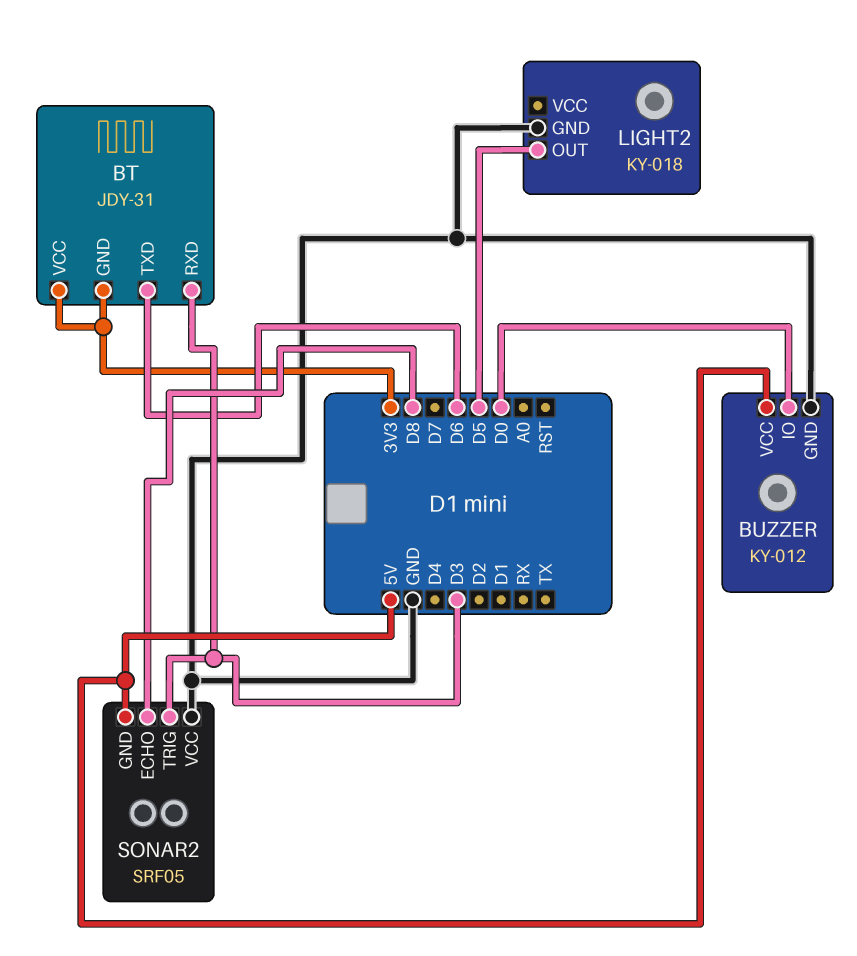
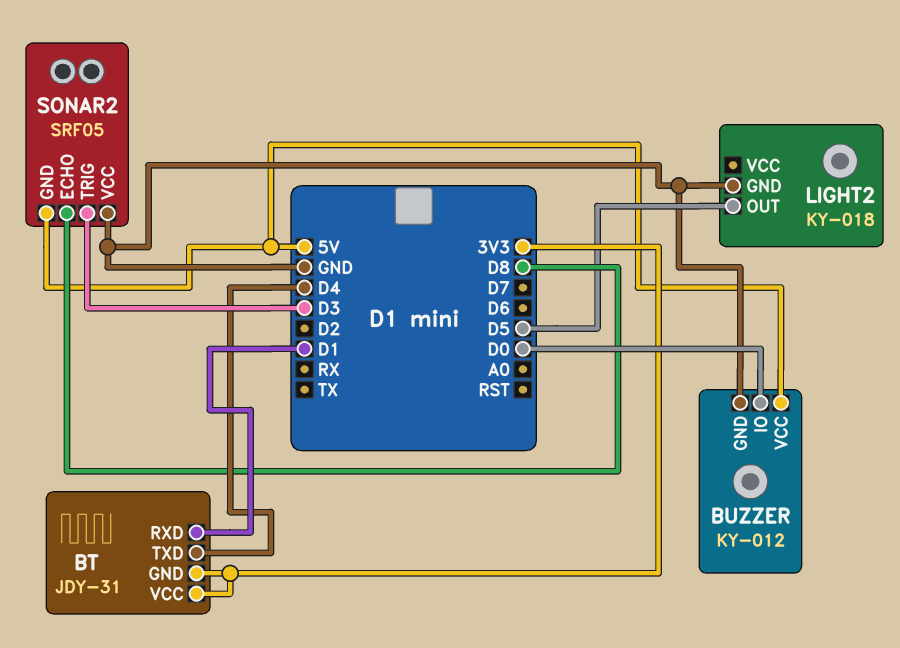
BT pin RXD: D3 -> D1
BT pin TXD: D6 -> D4

